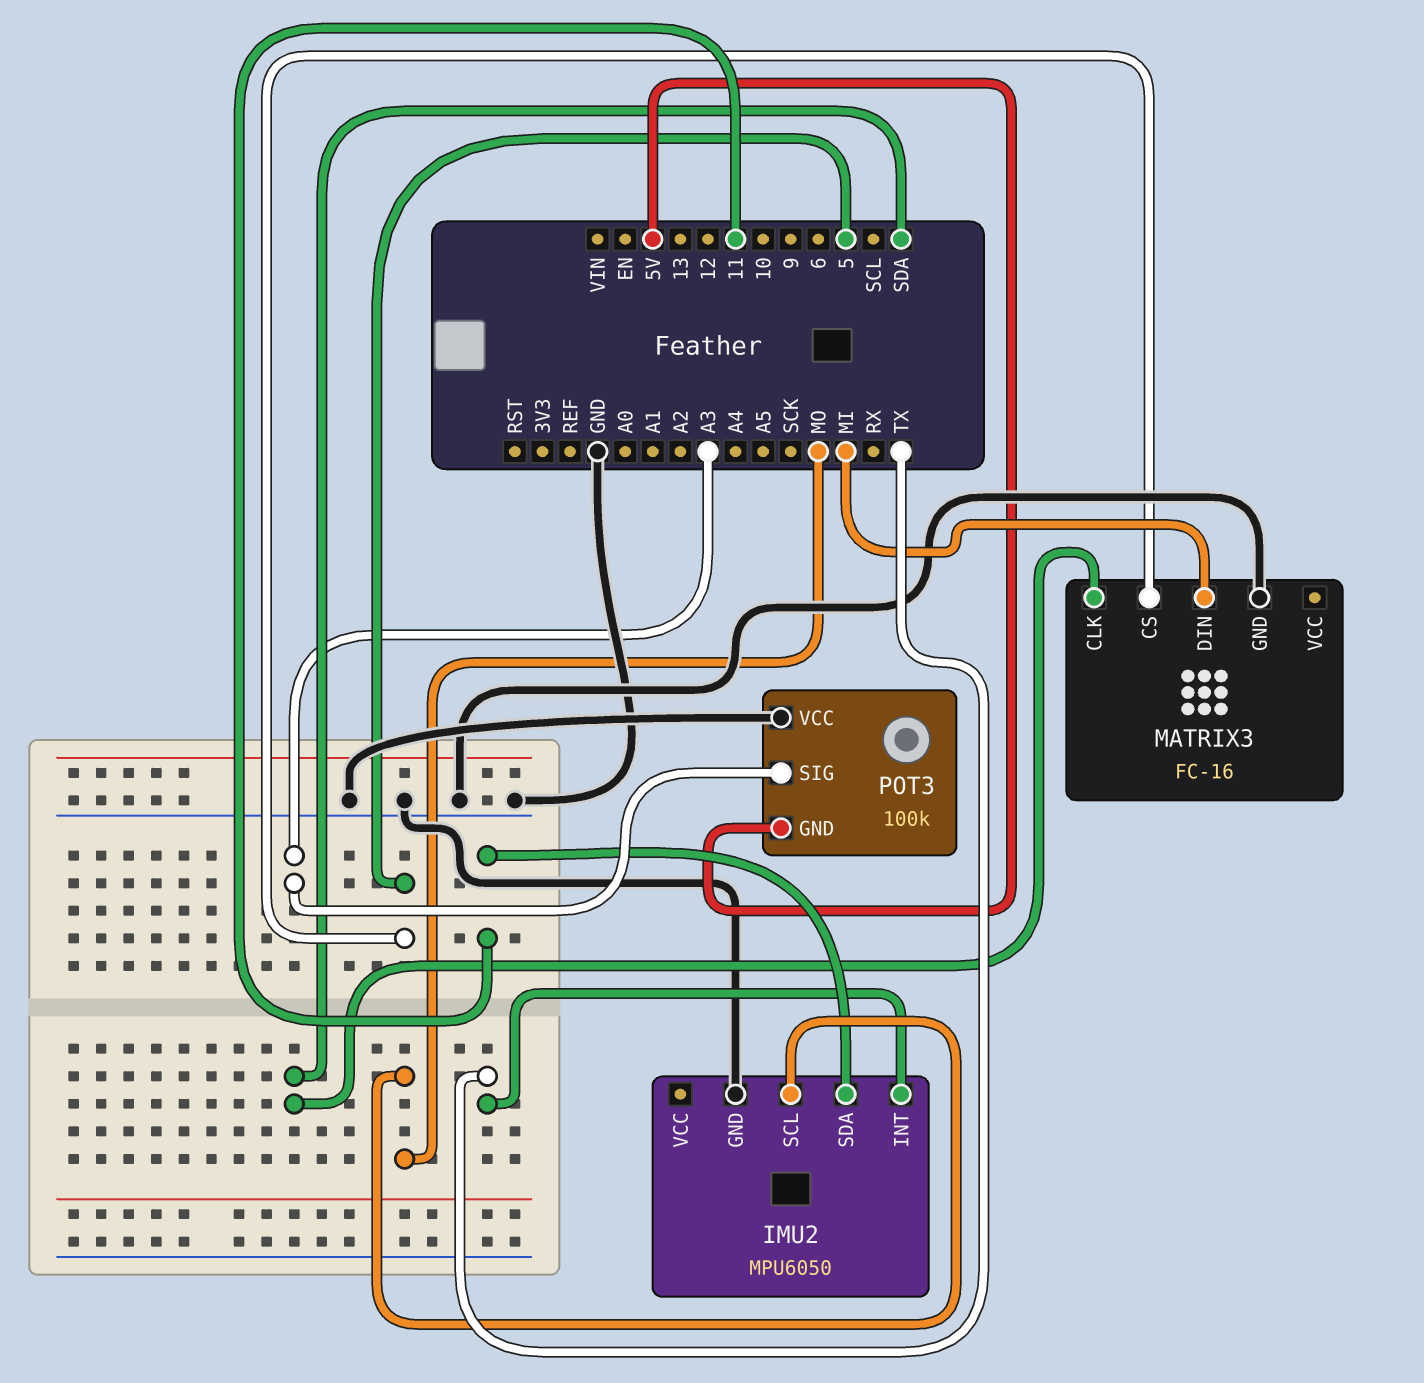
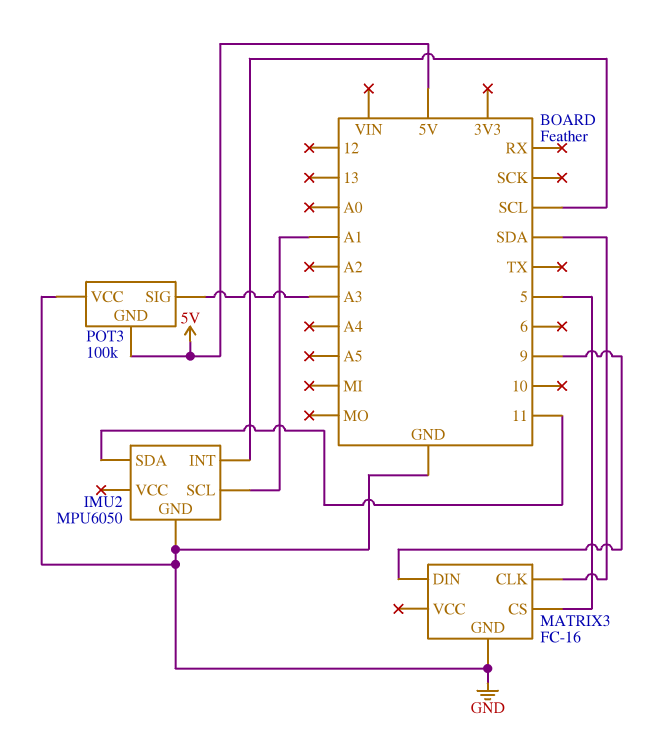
IMU2 pin INT: TX -> SCL
IMU2 pin SCL: MO -> A1
MATRIX3 pin DIN: MI -> 9

